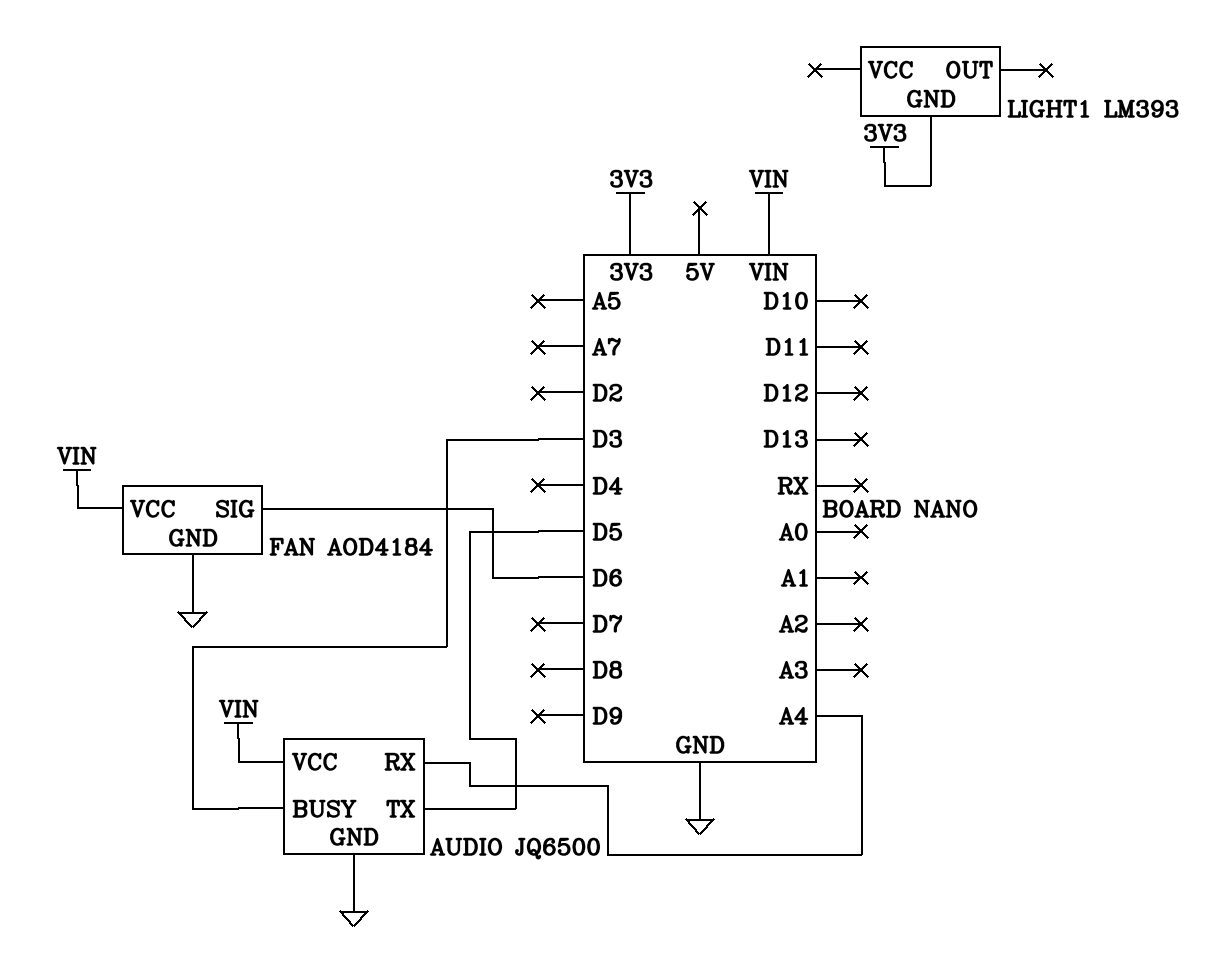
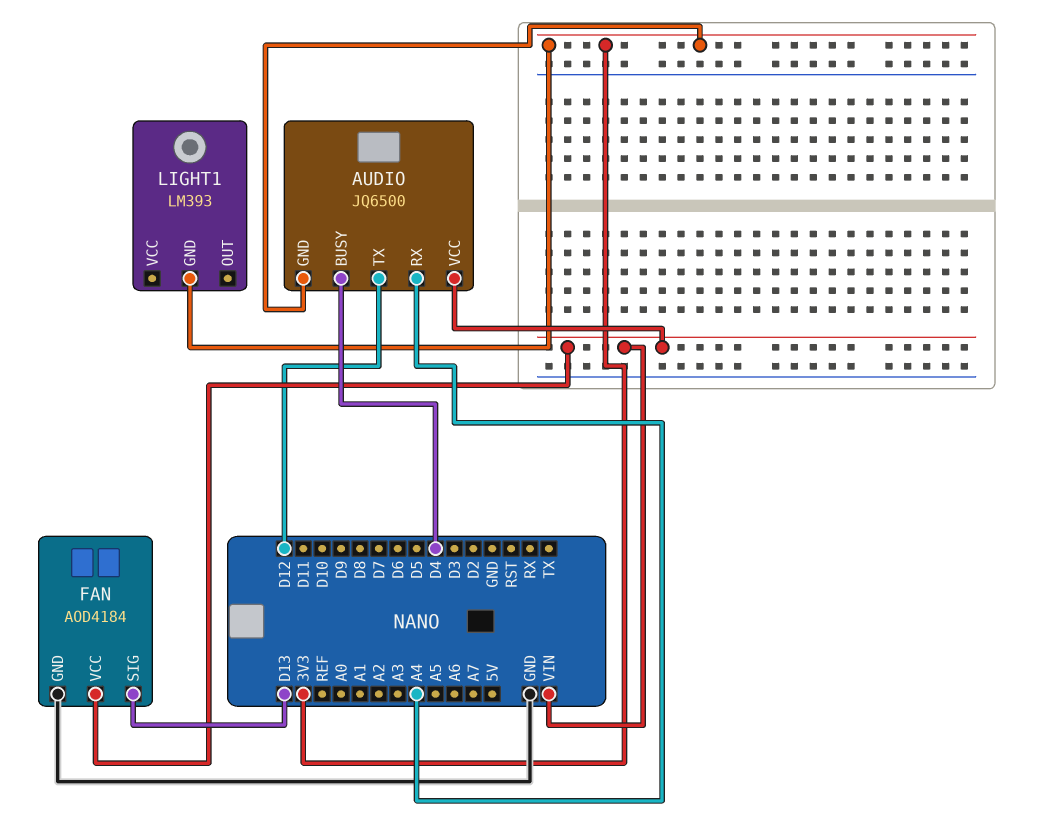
AUDIO pin BUSY: D3 -> D4
AUDIO pin GND: GND -> 3V3
AUDIO pin TX: D5 -> D12
FAN pin SIG: D6 -> D13

